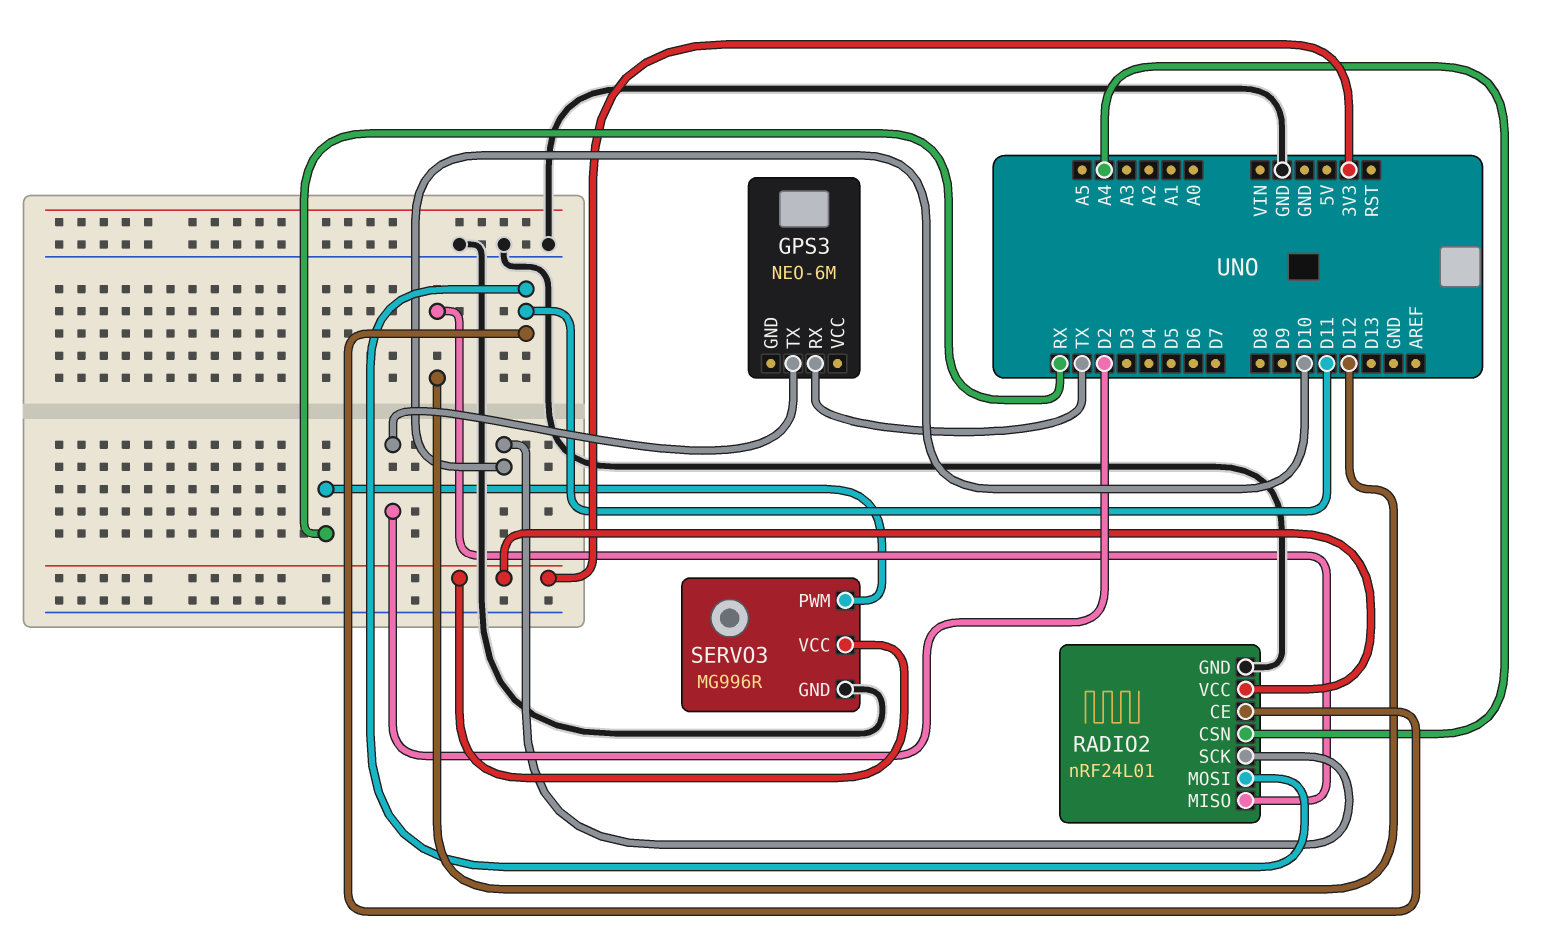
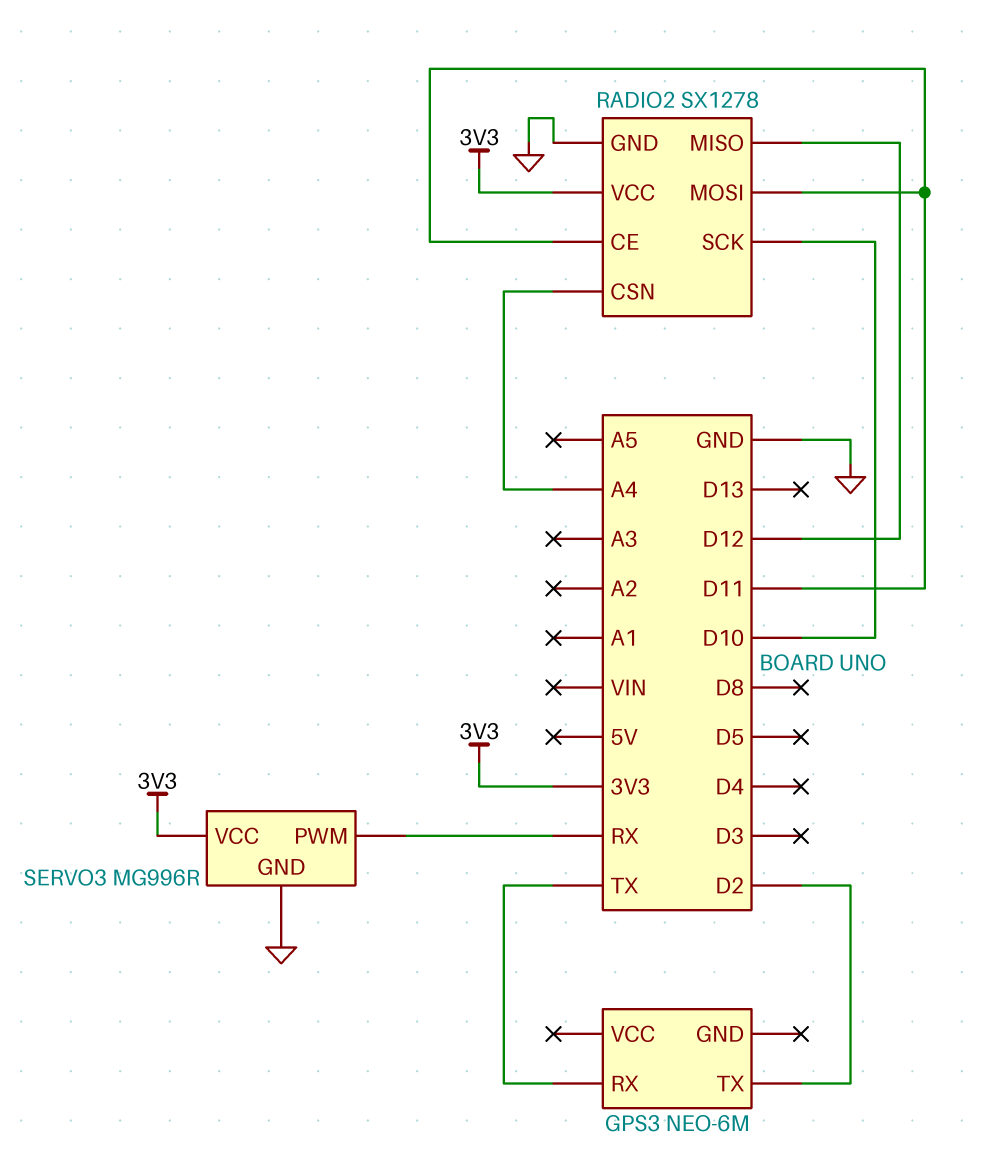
RADIO2: nRF24L01 -> SX1278

